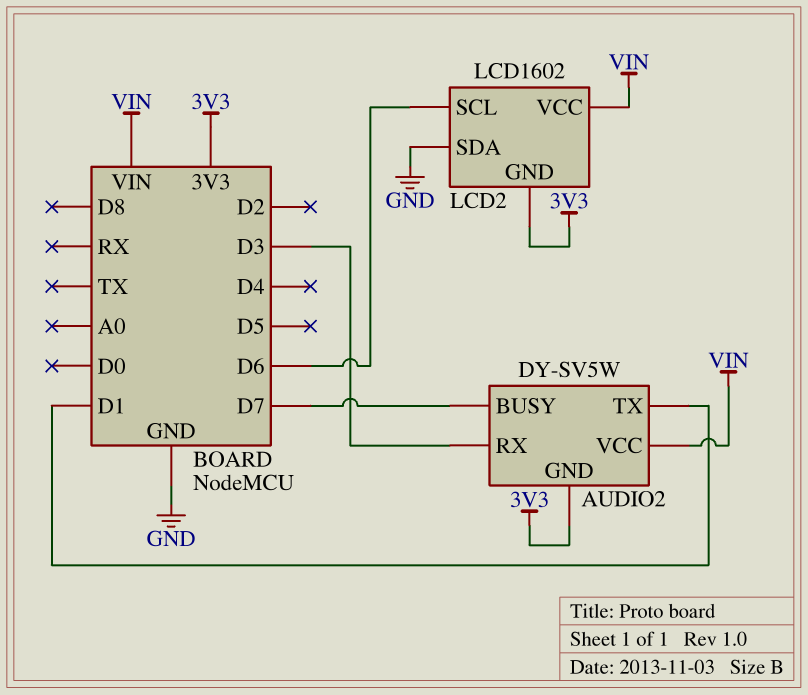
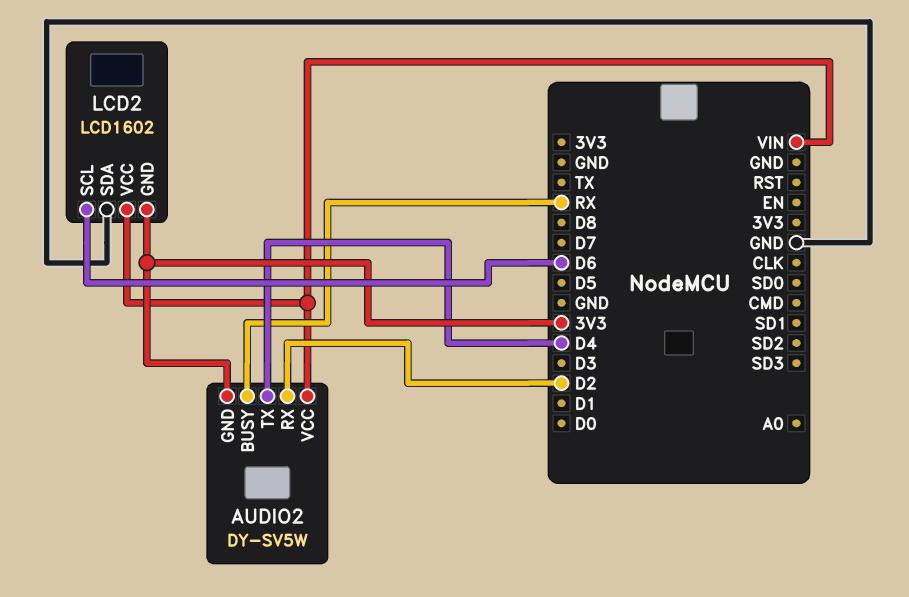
AUDIO2 pin BUSY: D7 -> RX
AUDIO2 pin RX: D3 -> D2
AUDIO2 pin TX: D1 -> D4

